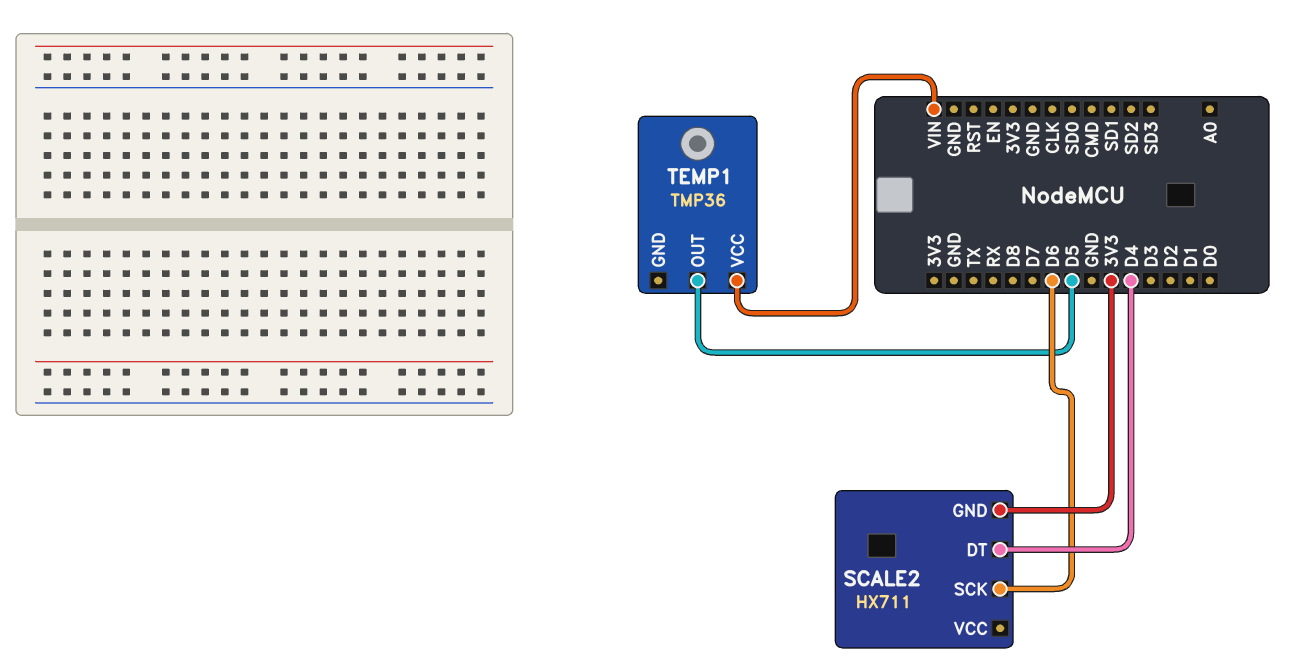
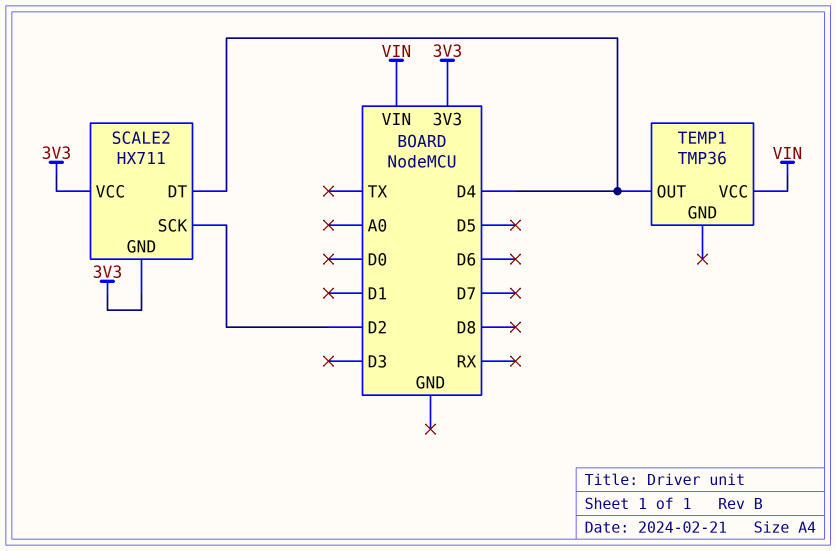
SCALE2 pin SCK: D6 -> D2
SCALE2 pin VCC: none -> 3V3
TEMP1 pin OUT: D5 -> D4

